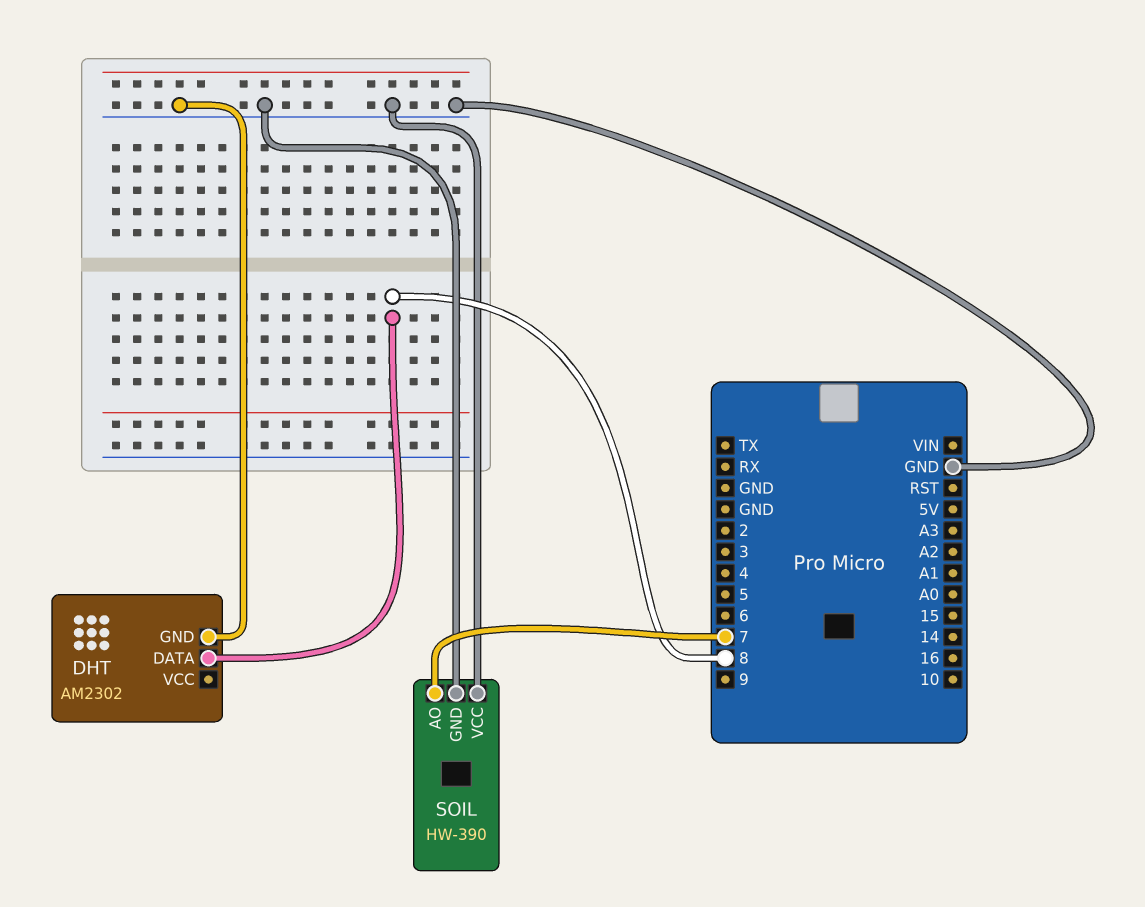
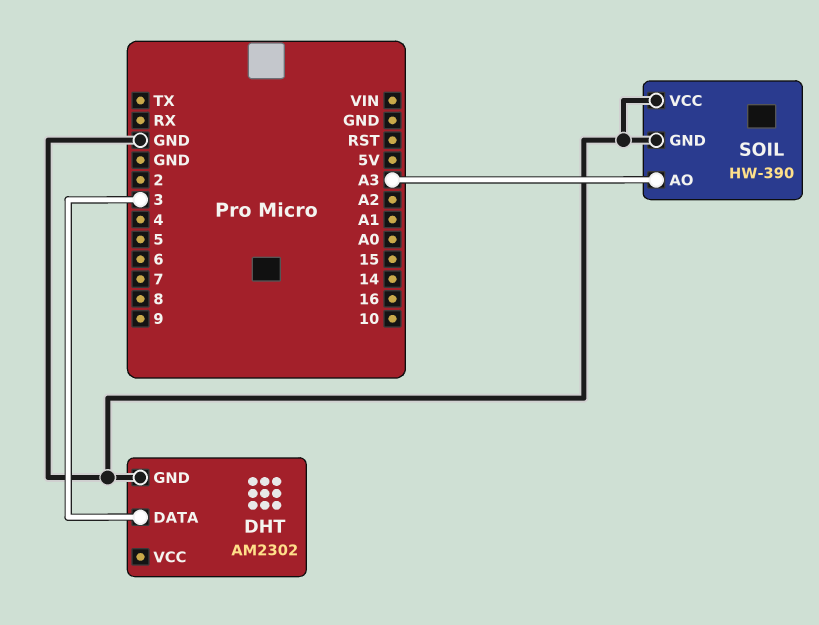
DHT pin DATA: 8 -> 3
SOIL pin AO: 7 -> A3

